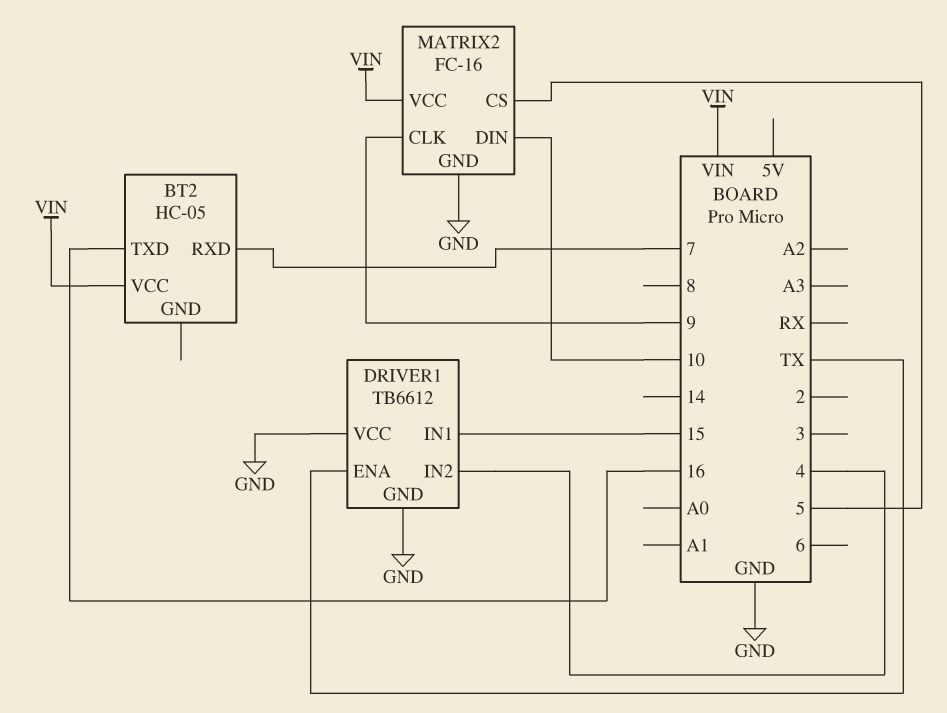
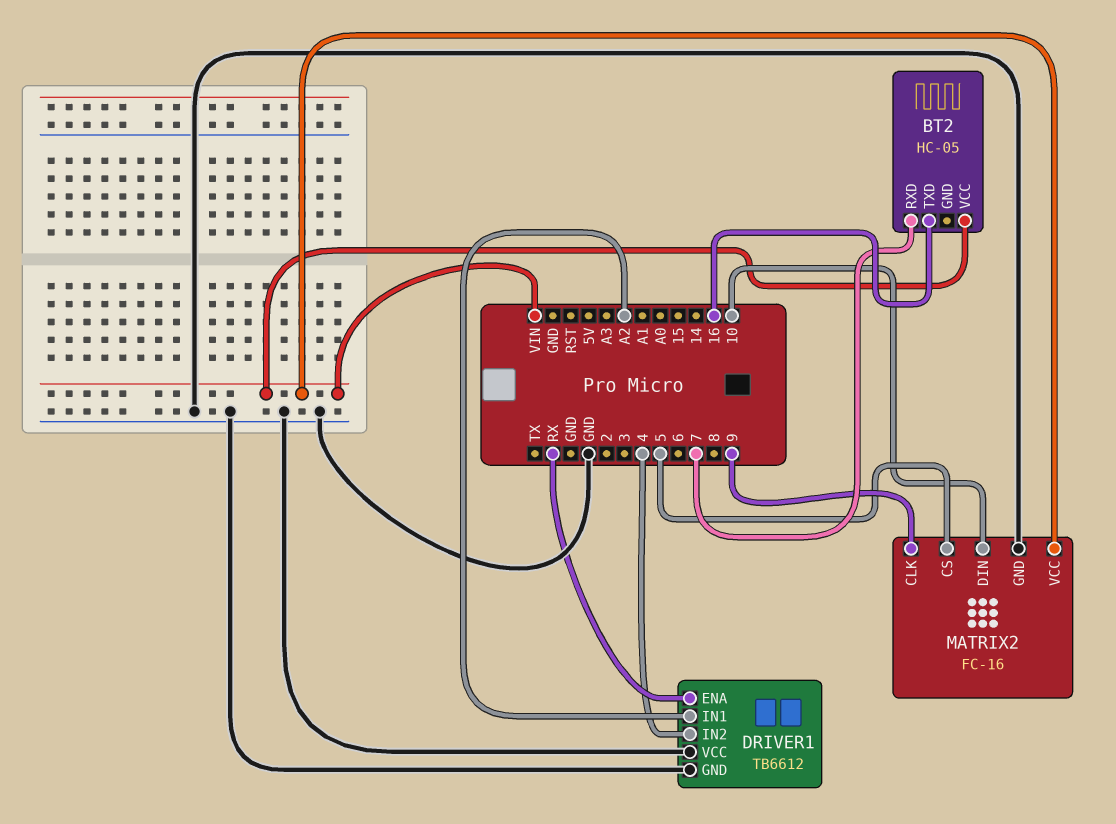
DRIVER1 pin ENA: TX -> RX
DRIVER1 pin IN1: 15 -> A2

